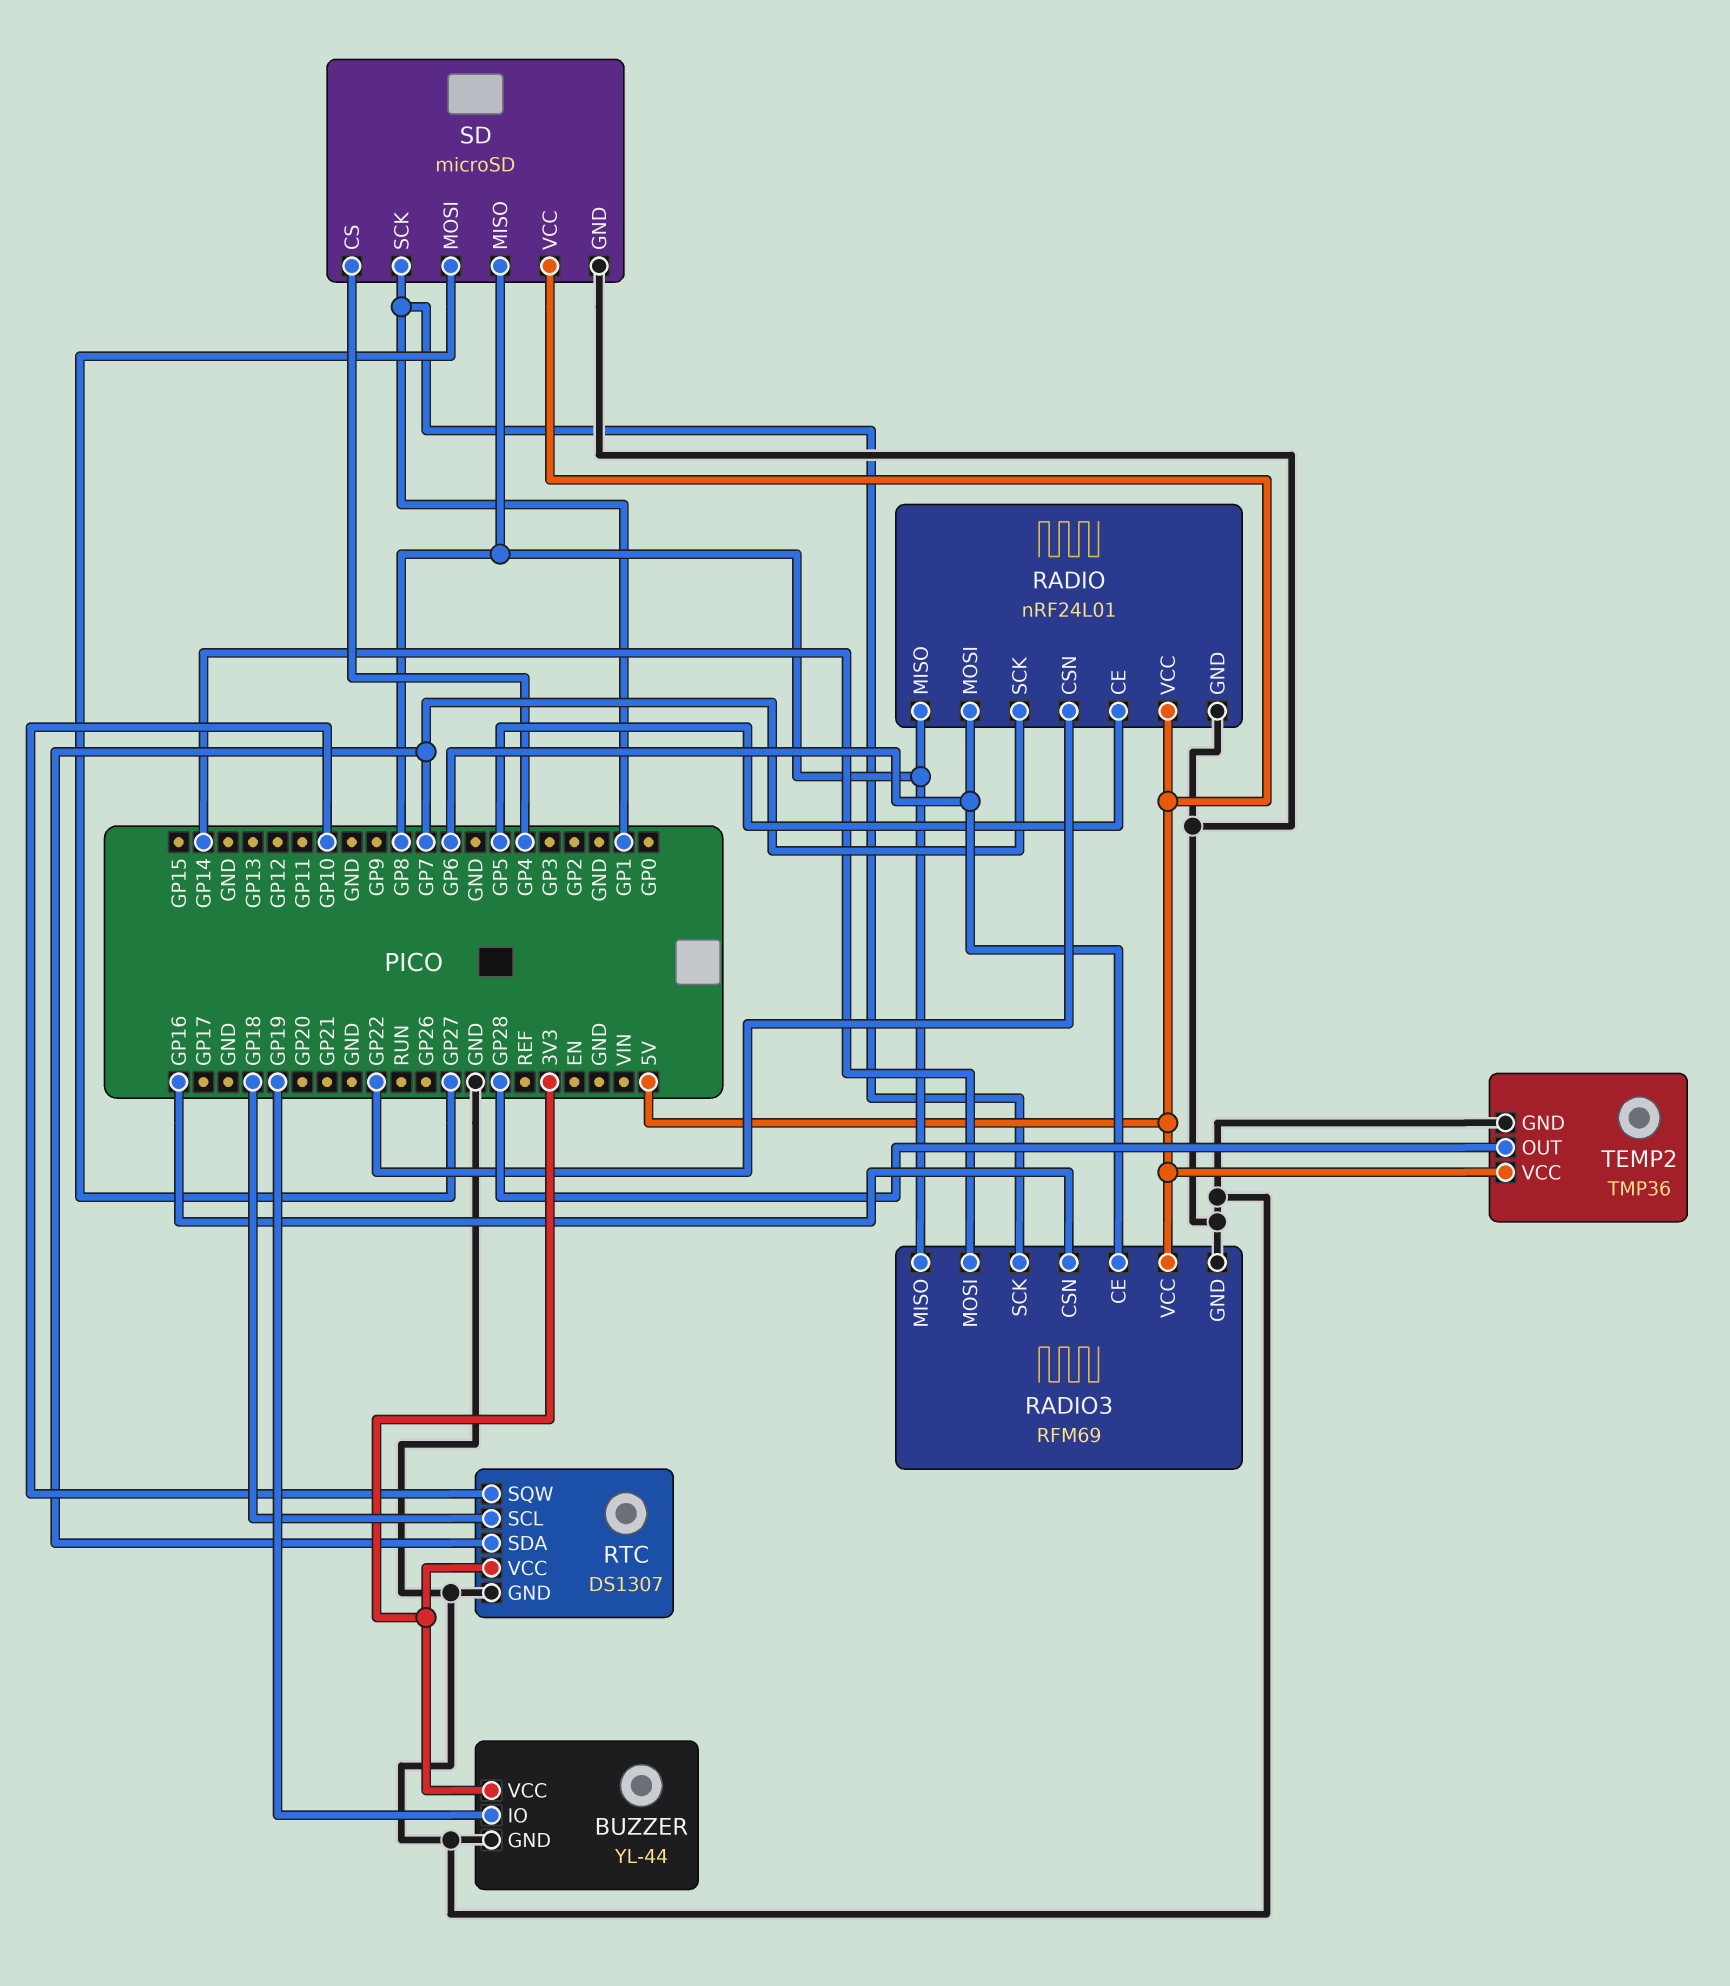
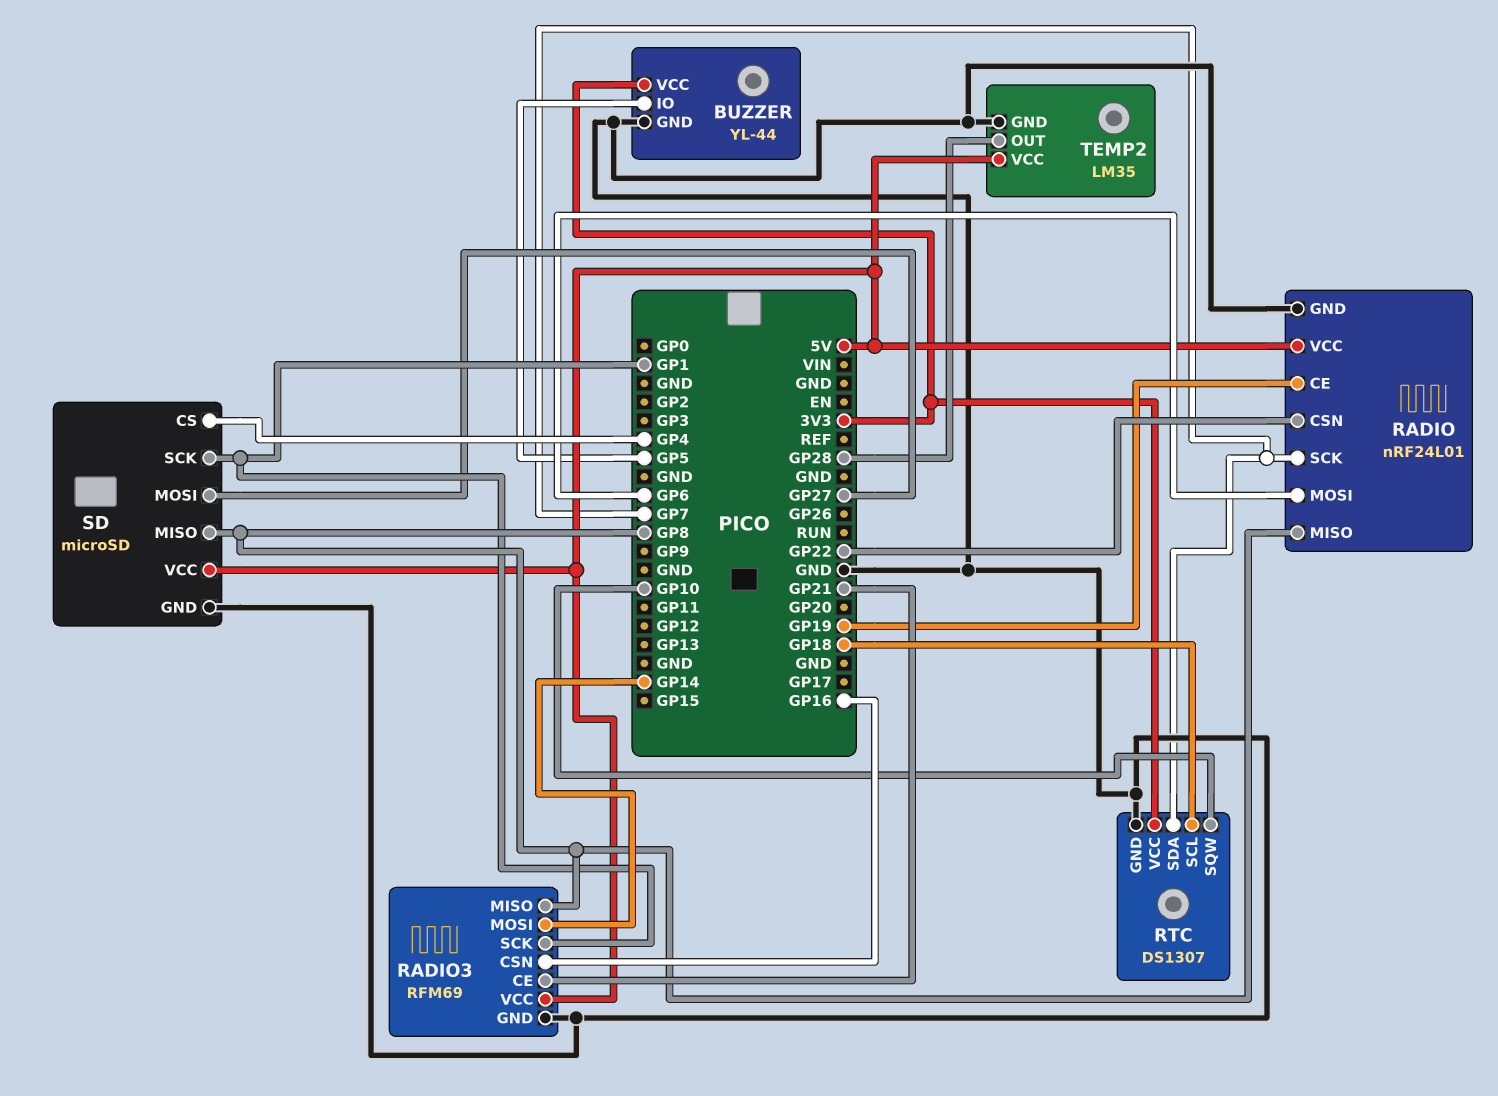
BUZZER pin IO: GP19 -> GP5
RADIO pin CE: GP5 -> GP19
RADIO3 pin CE: GP6 -> GP21
TEMP2: TMP36 -> LM35

